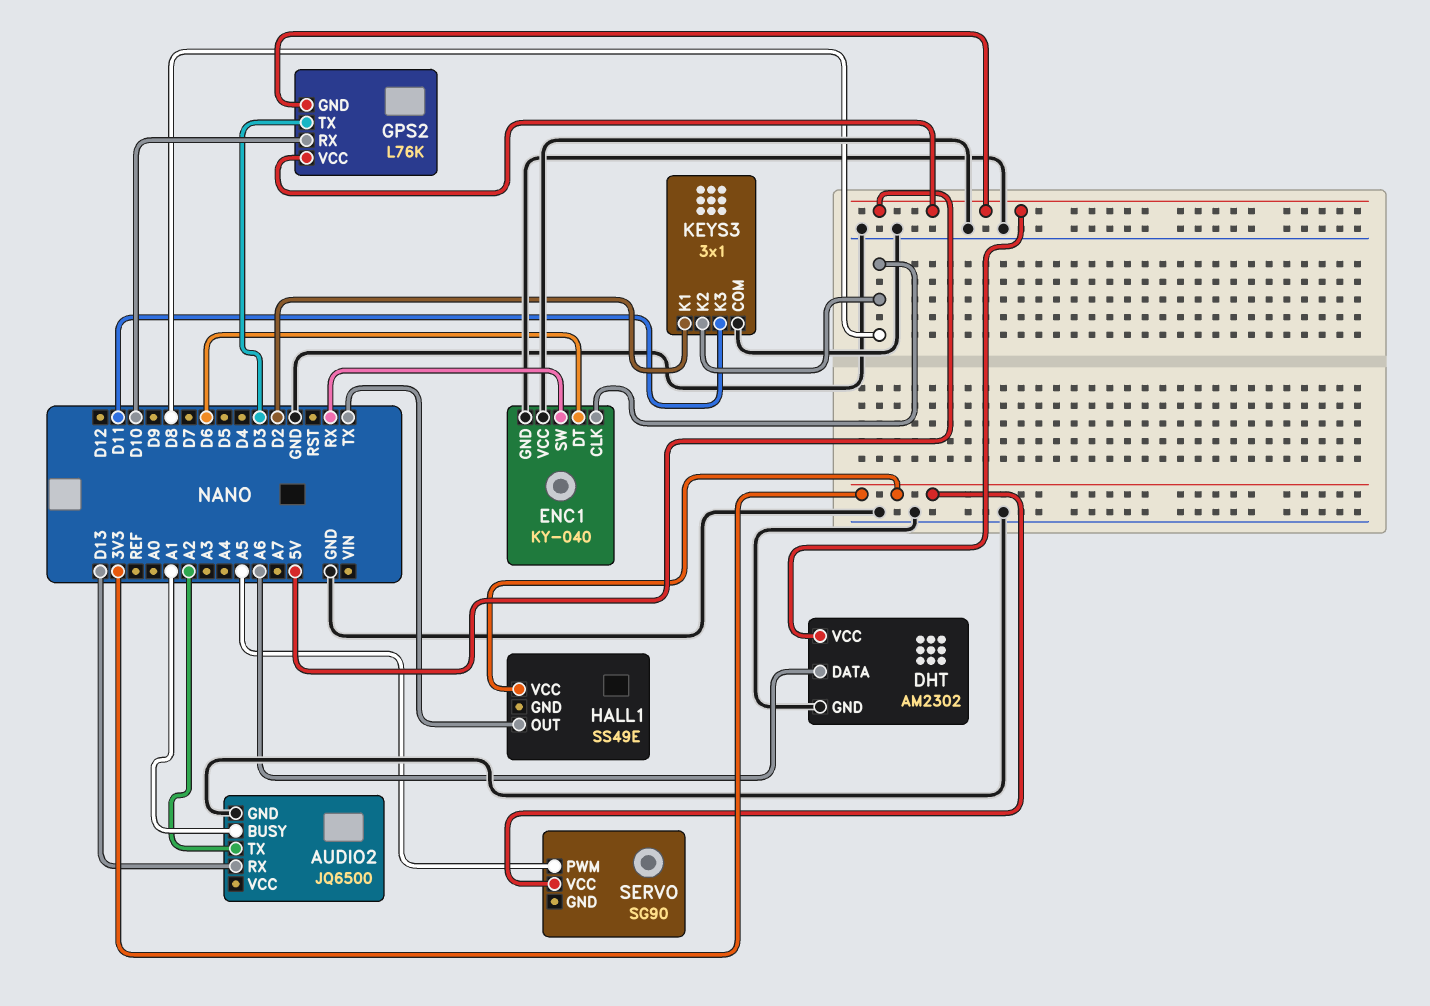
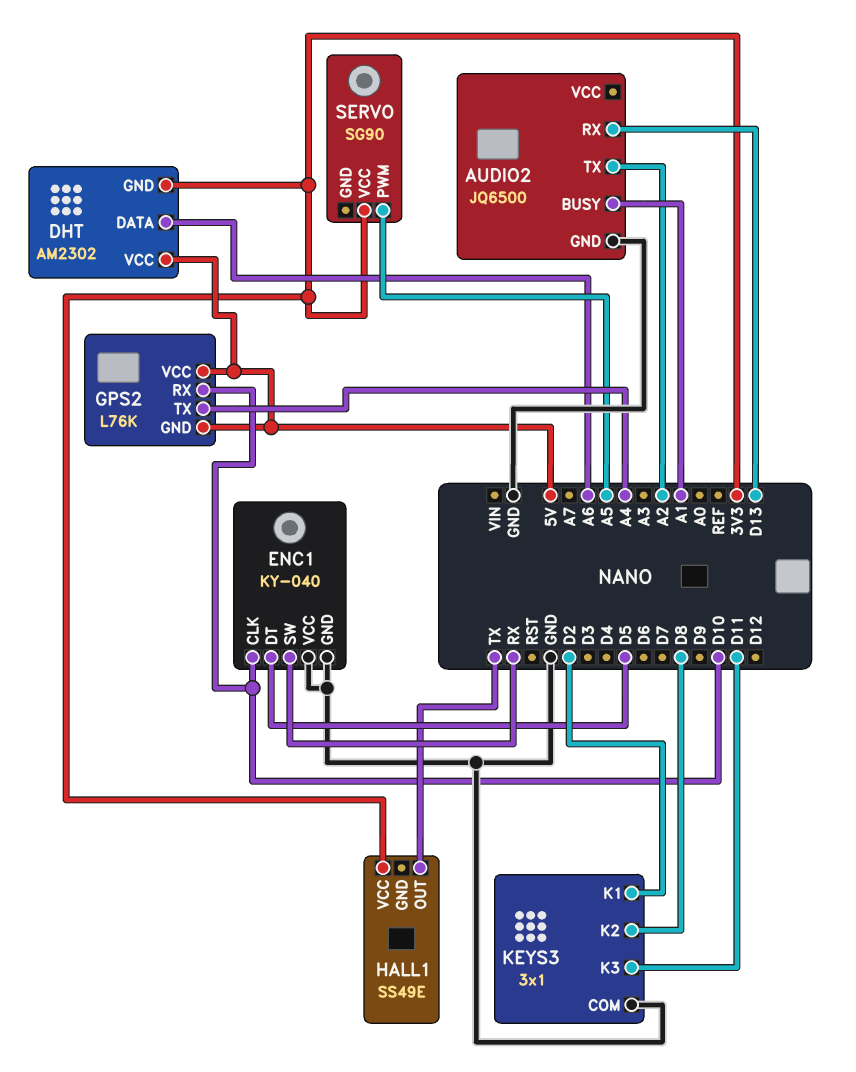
DHT pin GND: GND -> 3V3
ENC1 pin CLK: D8 -> D10
ENC1 pin DT: D6 -> D5
GPS2 pin TX: D3 -> A4

